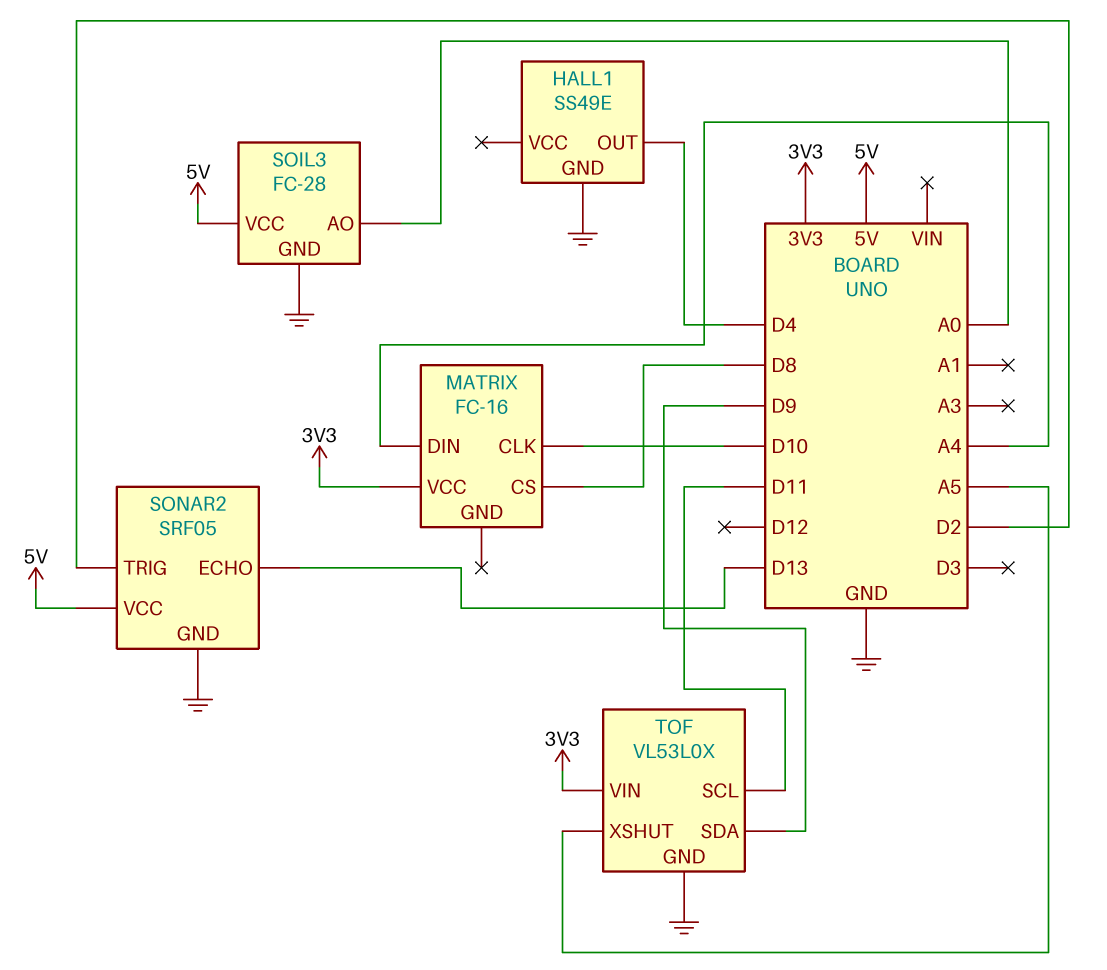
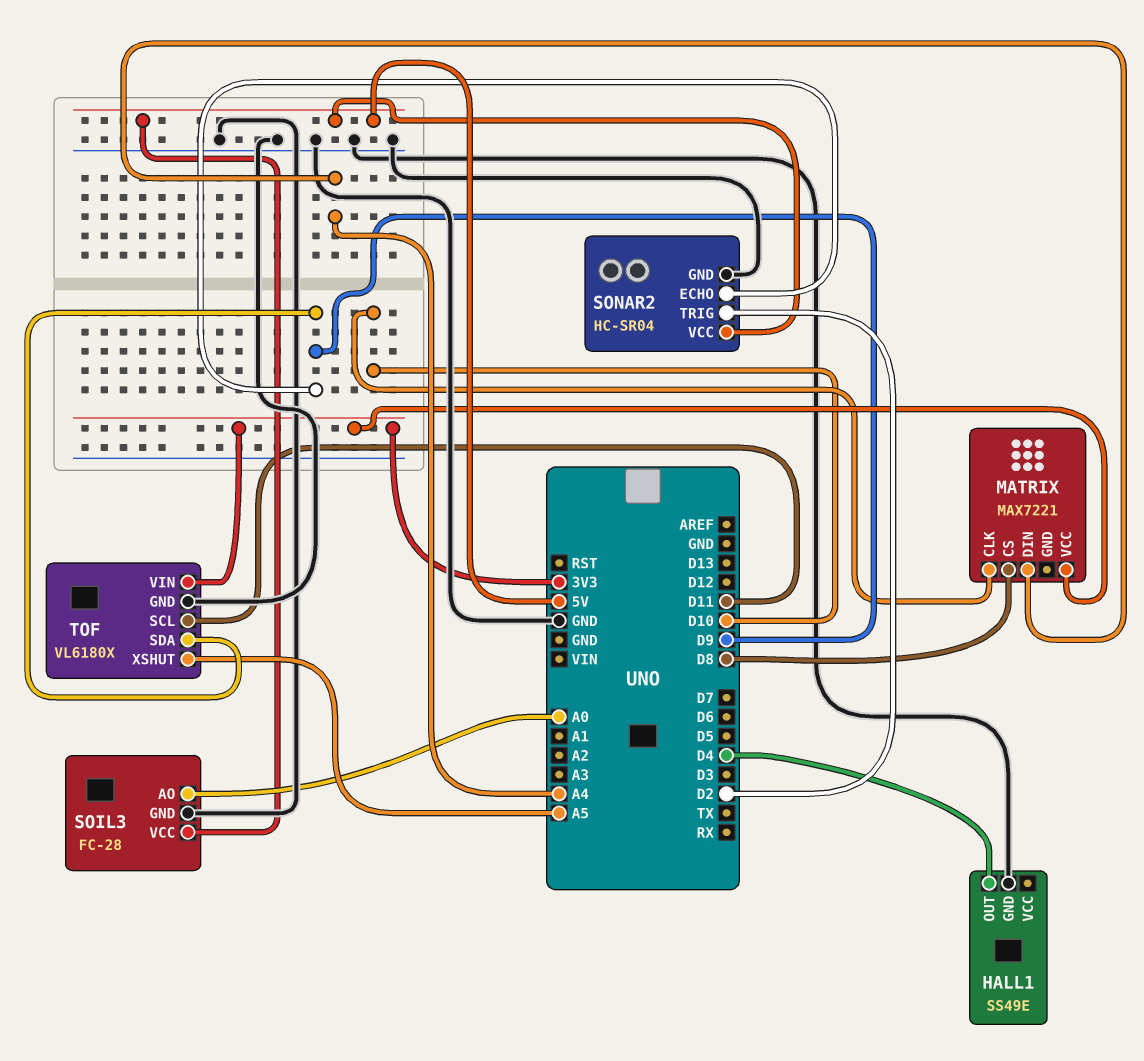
MATRIX: FC-16 -> MAX7221
SONAR2: SRF05 -> HC-SR04
SONAR2 pin ECHO: D13 -> D9
TOF: VL53L0X -> VL6180X

